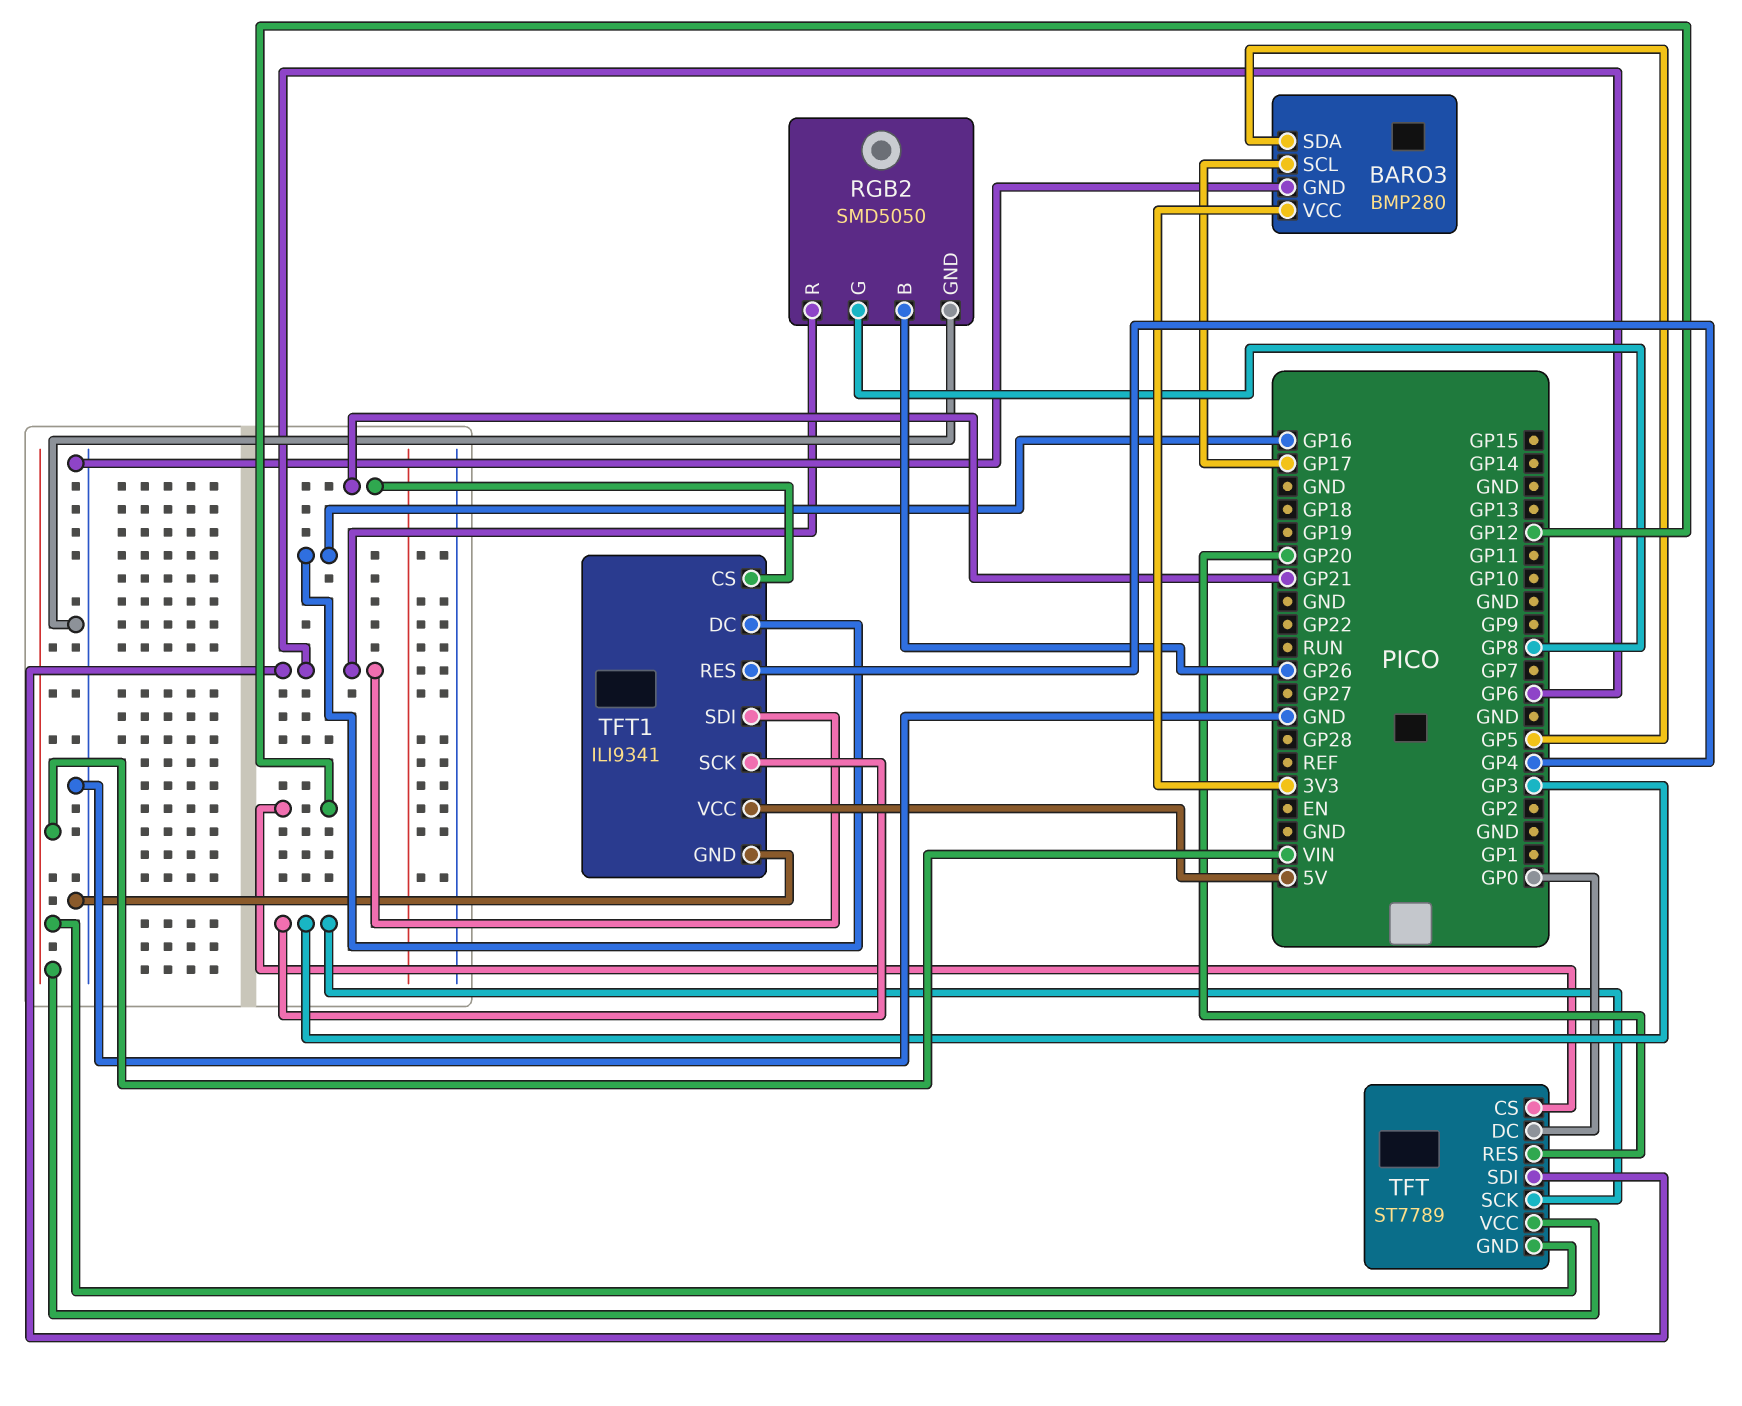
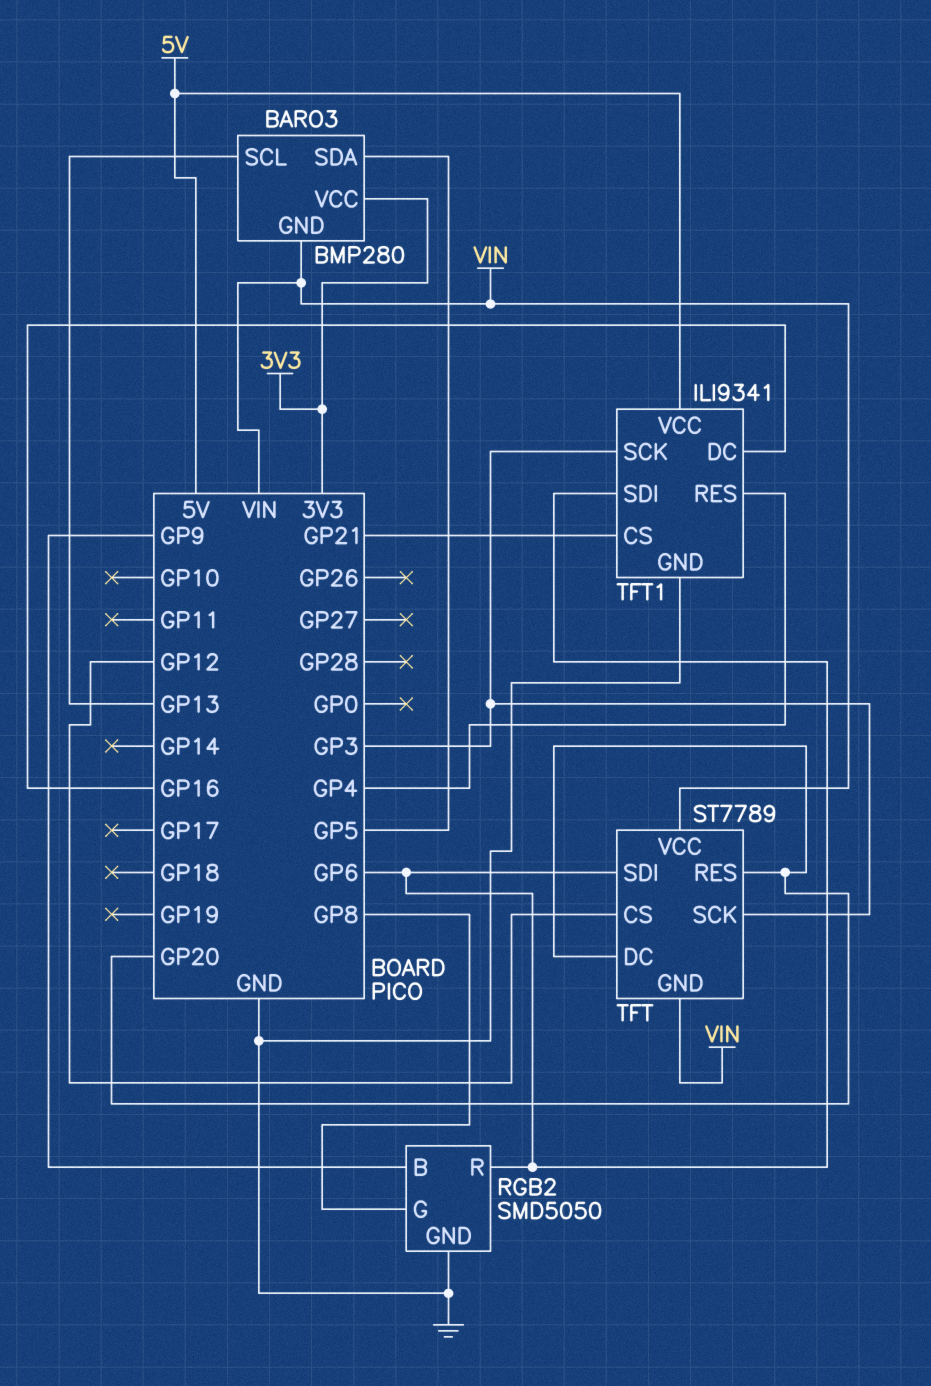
BARO3 pin GND: GND -> VIN
BARO3 pin SCL: GP17 -> GP13
RGB2 pin B: GP26 -> GP9
TFT pin DC: GP0 -> GP20

